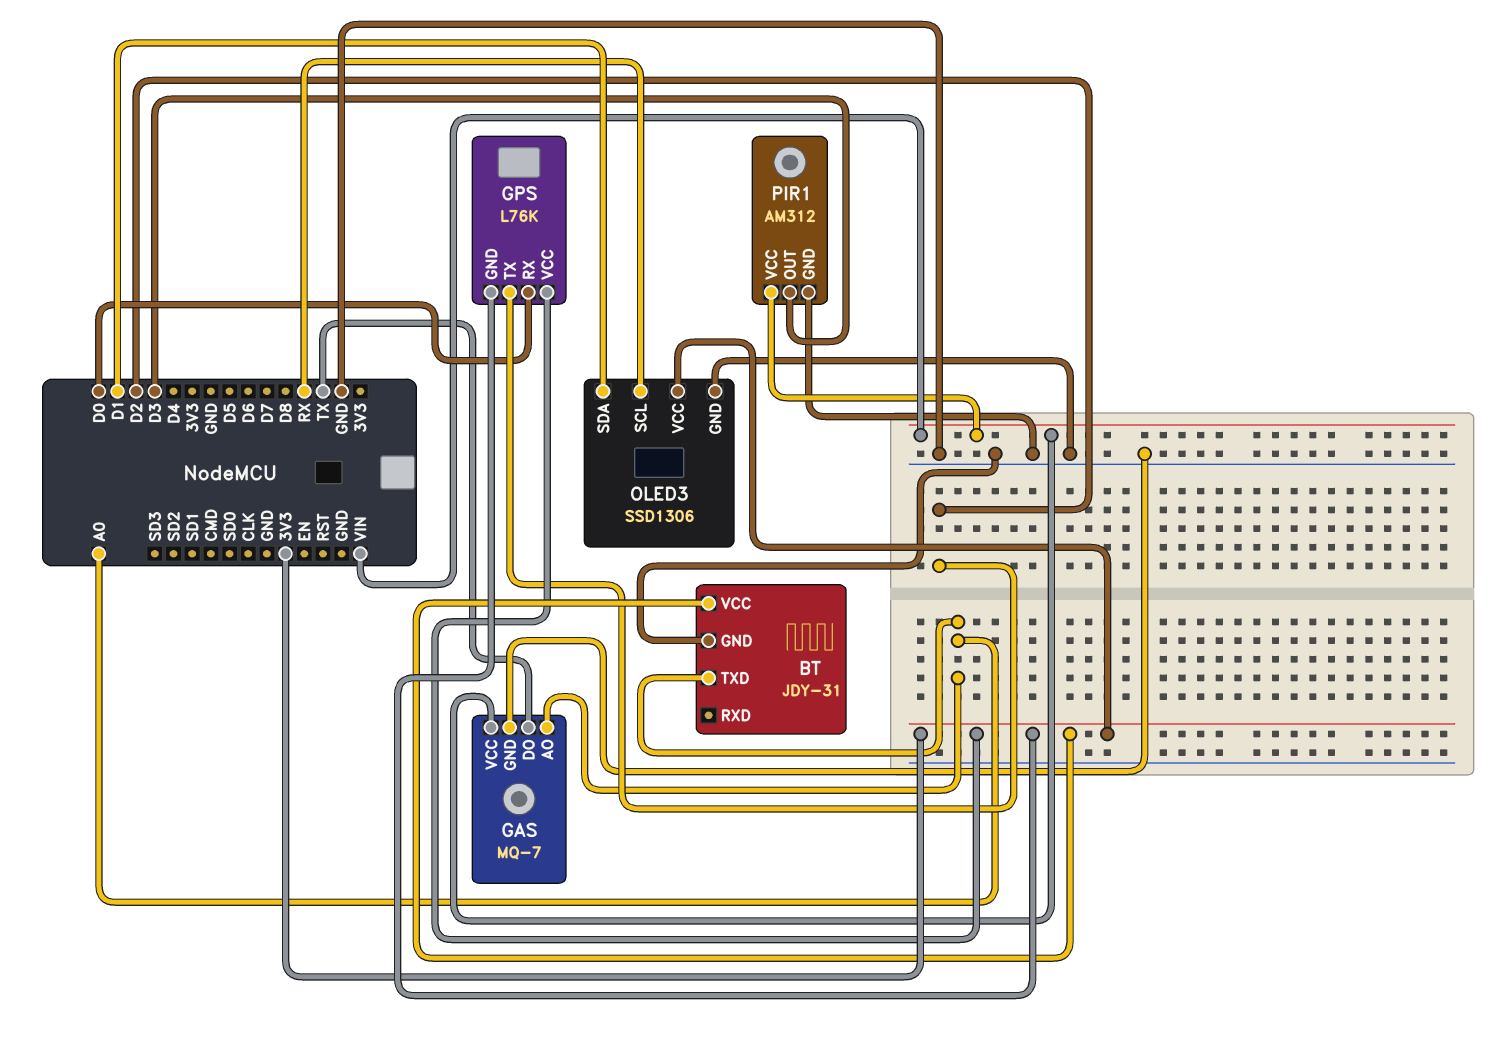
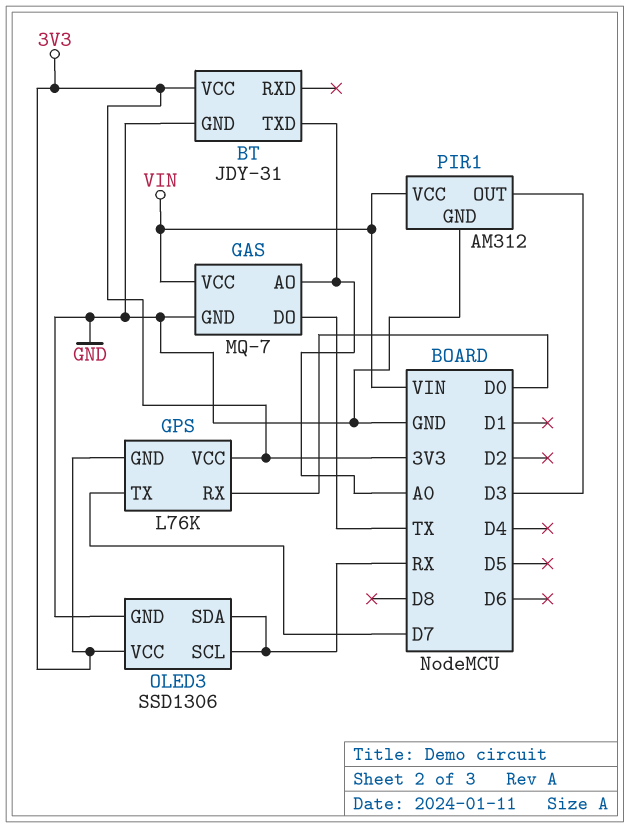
GPS pin TX: D2 -> D7
OLED3 pin SDA: D1 -> RX

